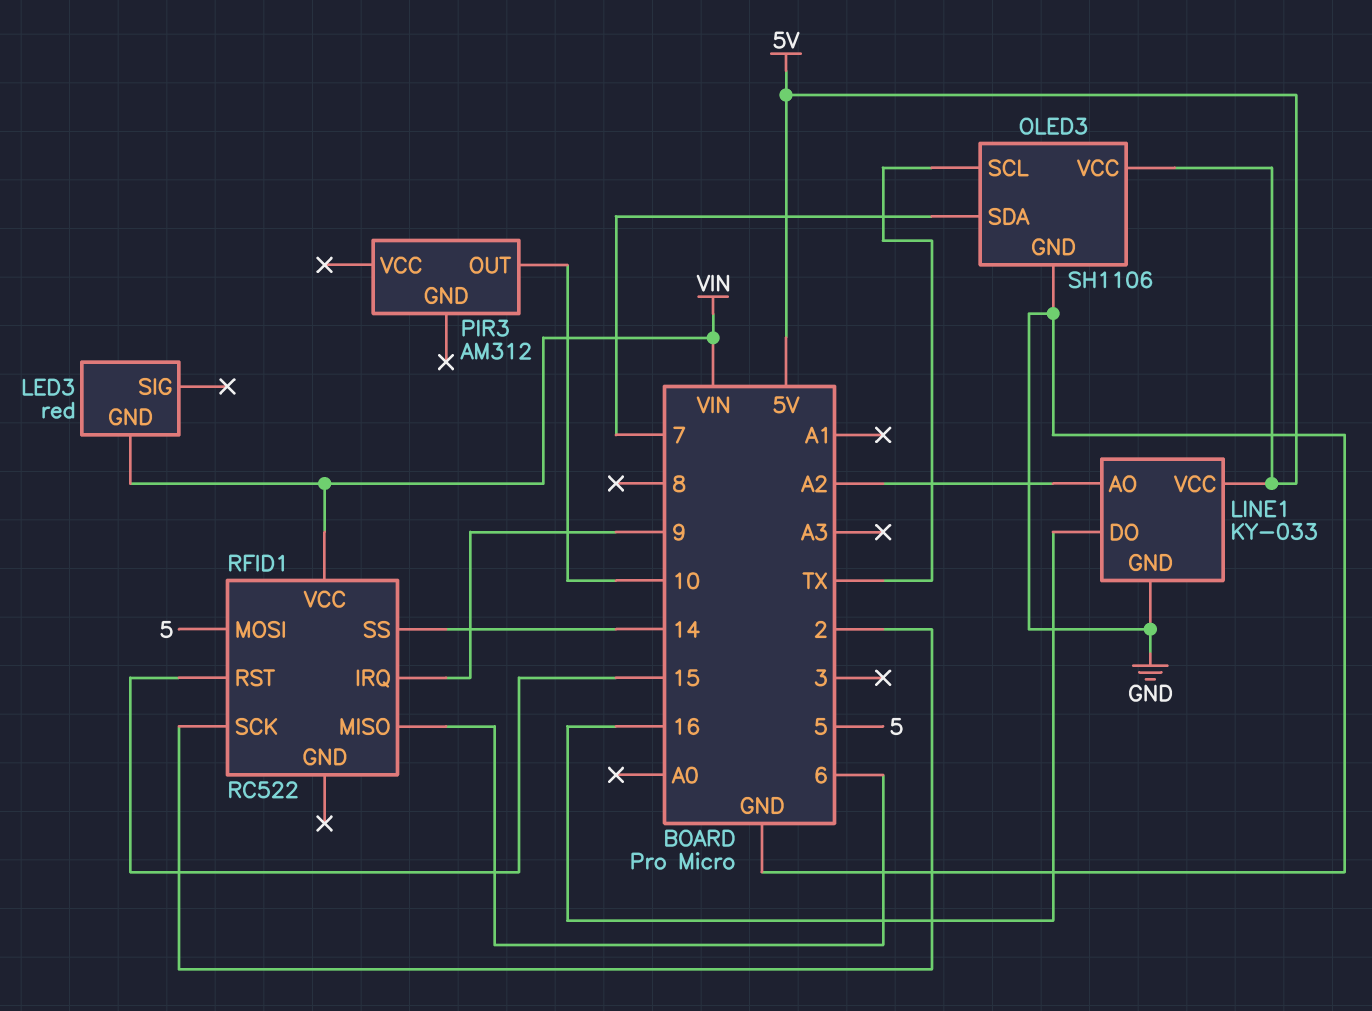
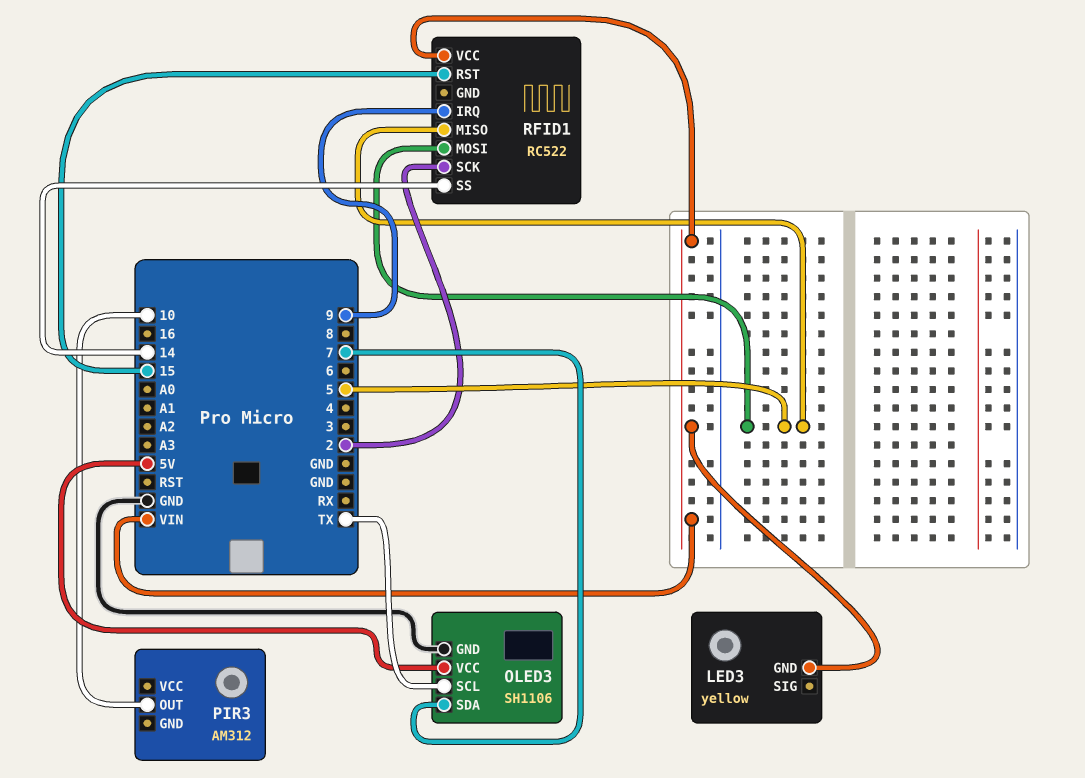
LED3: red -> yellow
LINE1: KY-033 -> none
LINE1 pin AO: A2 -> none
LINE1 pin DO: 16 -> none
LINE1 pin GND: GND -> none
LINE1 pin VCC: 5V -> none
RFID1 pin MISO: 6 -> 5

